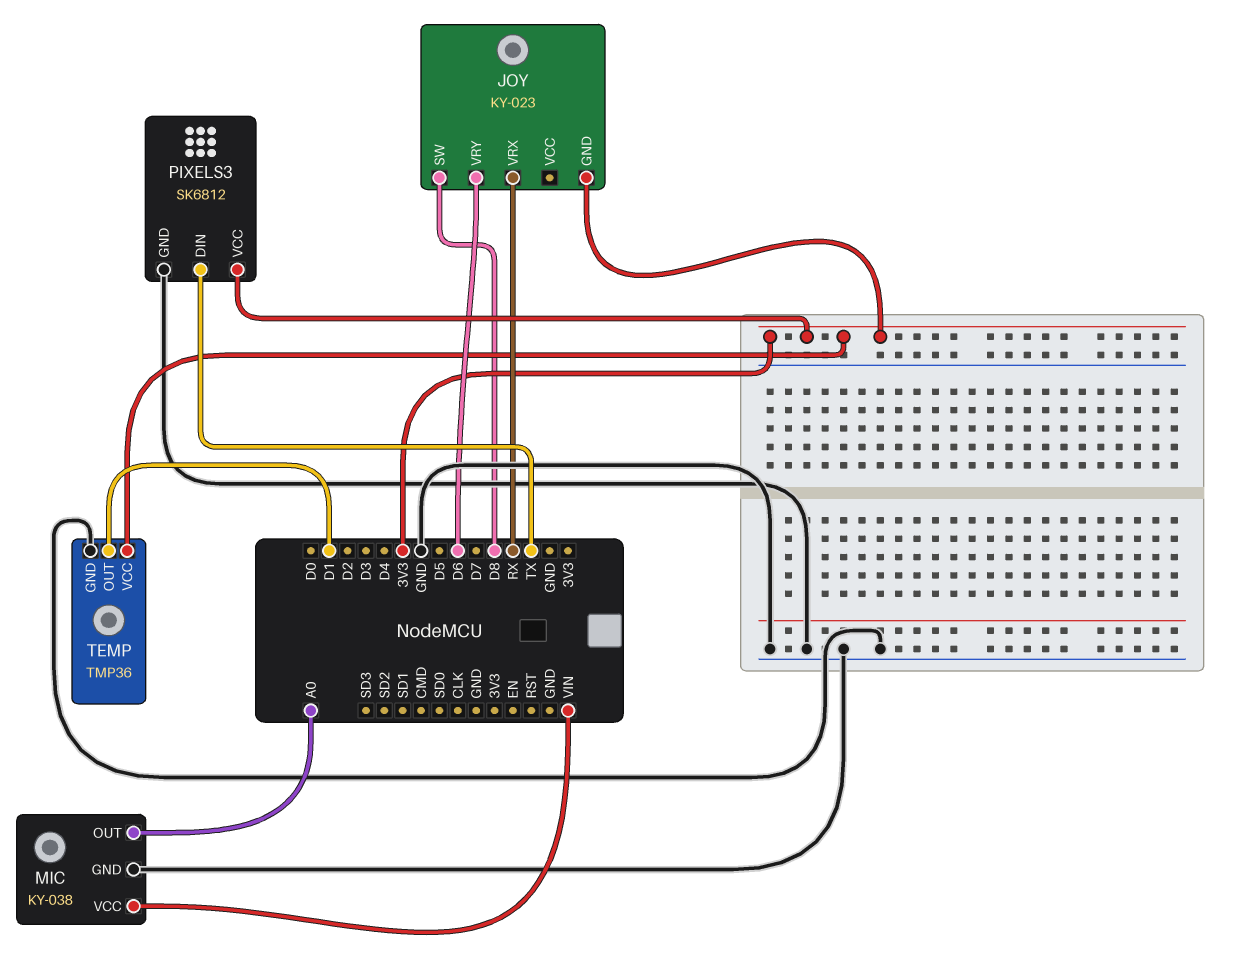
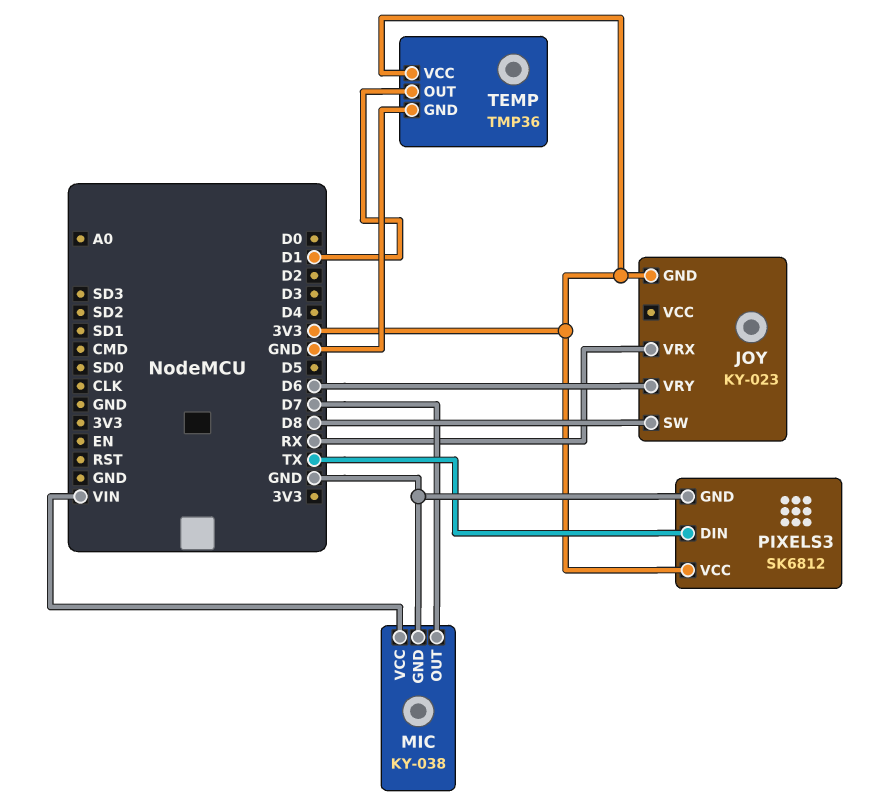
MIC pin OUT: A0 -> D7

